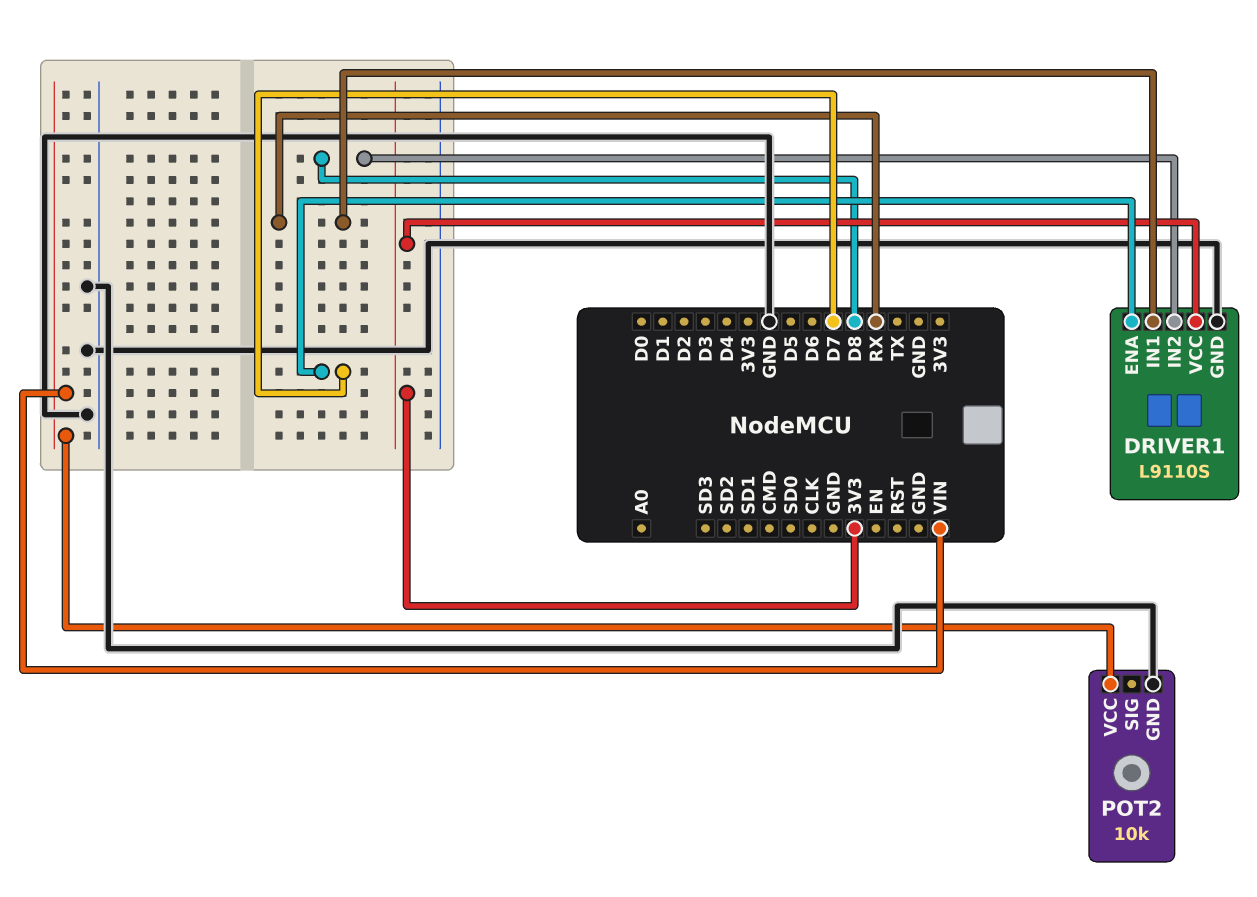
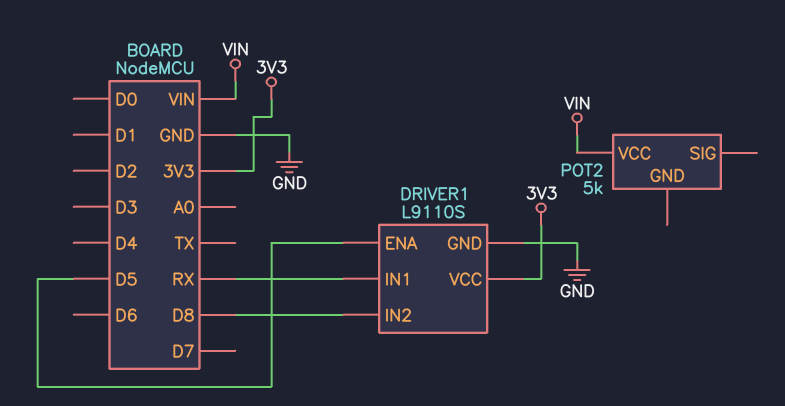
DRIVER1 pin ENA: D7 -> D5
POT2: 10k -> 5k
POT2 pin GND: GND -> none

